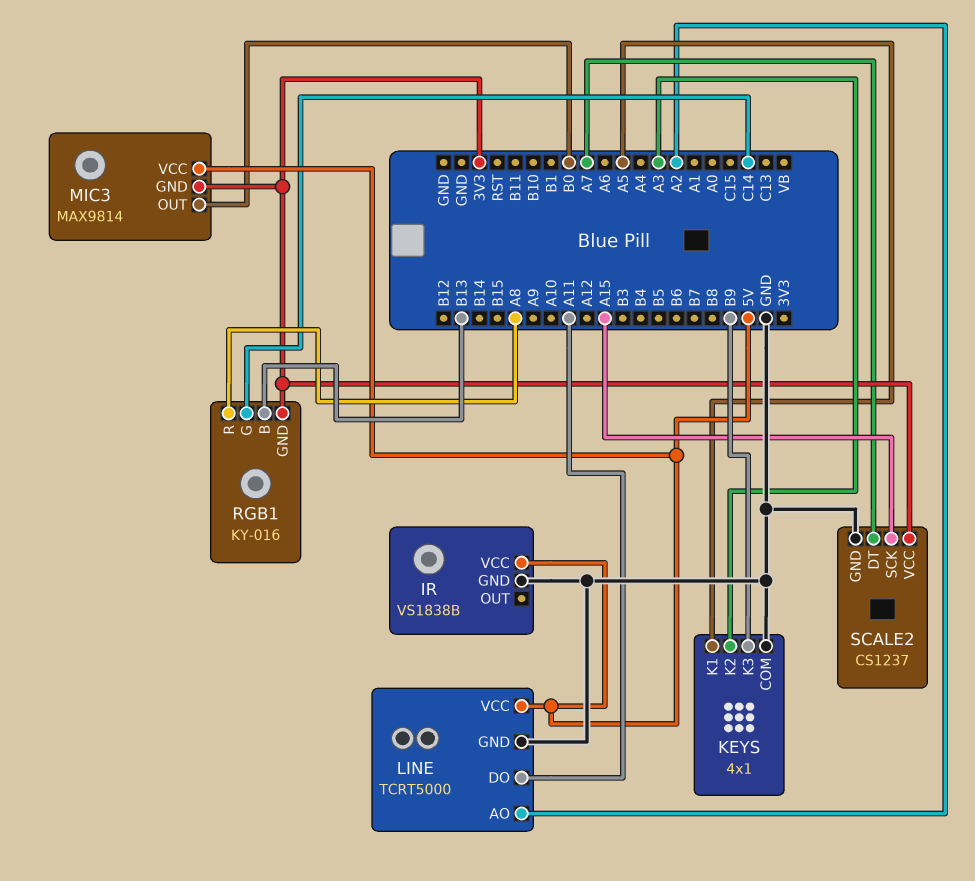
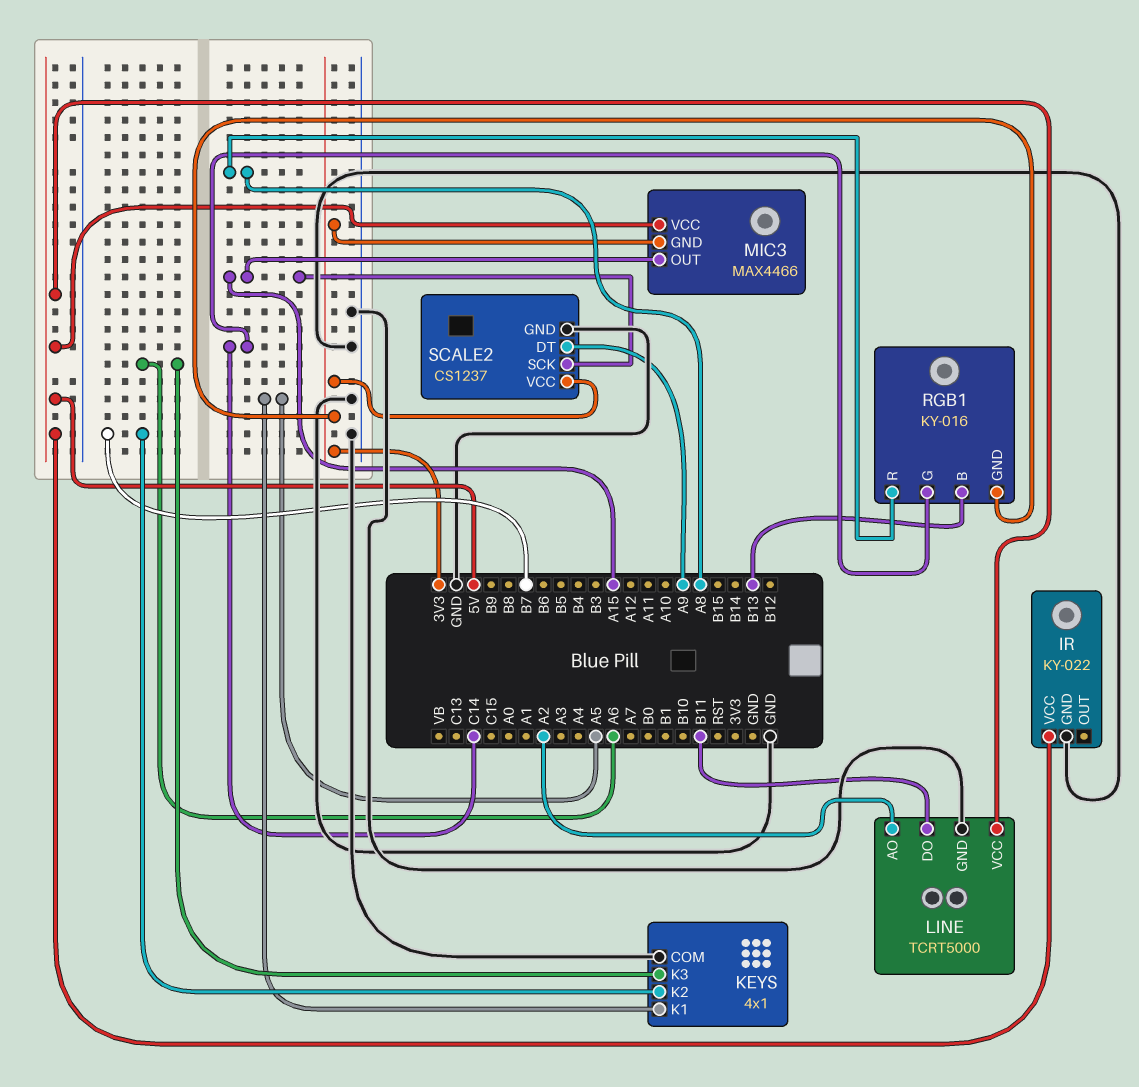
IR: VS1838B -> KY-022
KEYS pin K2: A3 -> B7
KEYS pin K3: B9 -> A6
LINE pin DO: A11 -> B11
MIC3: MAX9814 -> MAX4466
MIC3 pin OUT: B0 -> A15
SCALE2 pin DT: A7 -> A9

